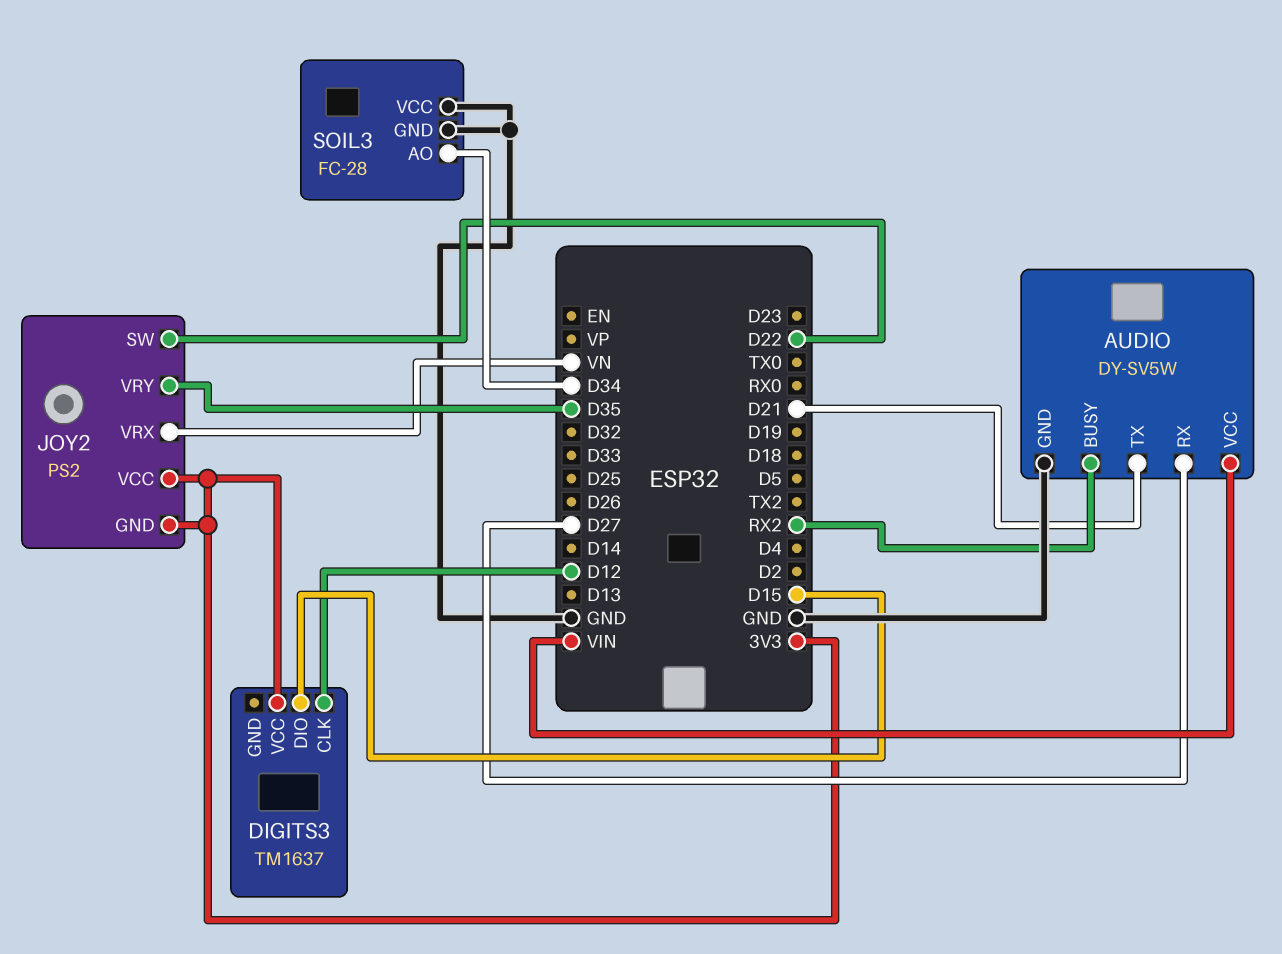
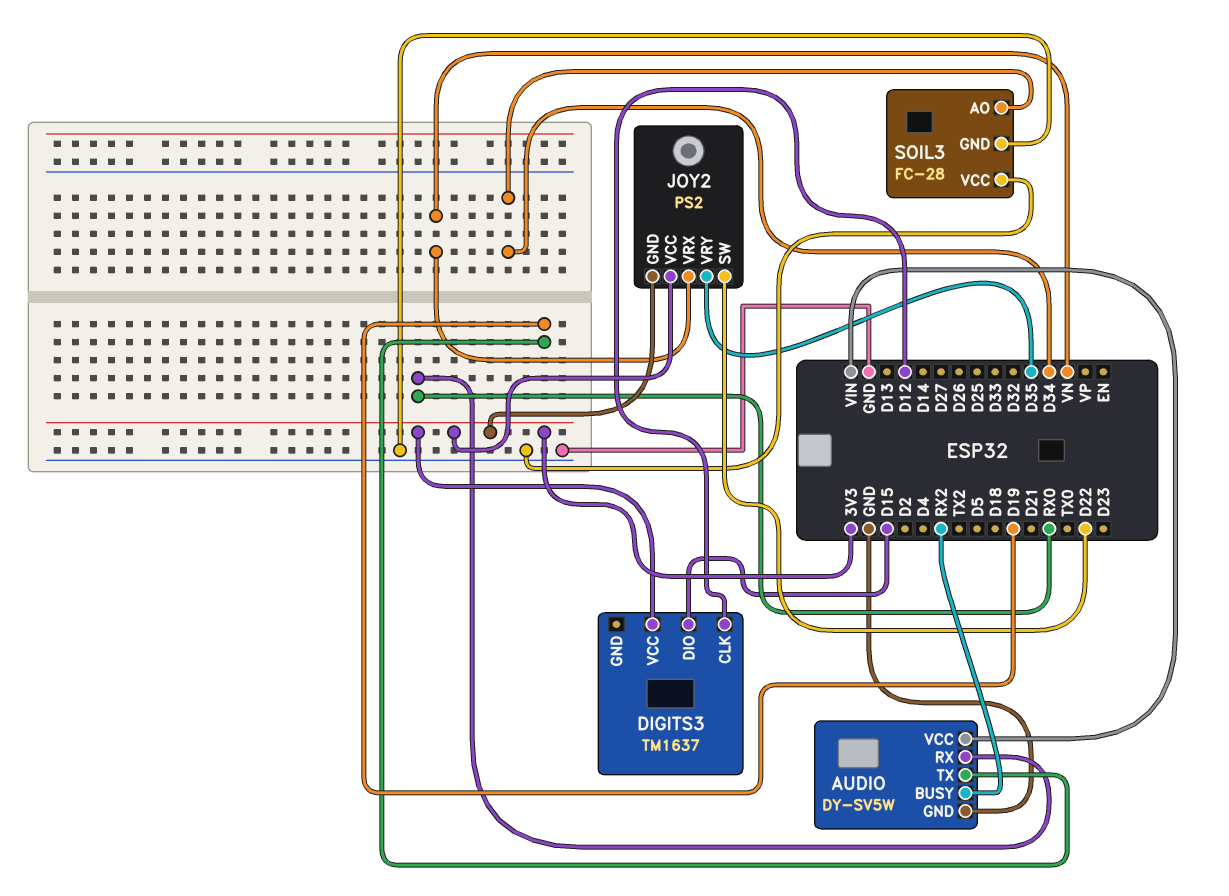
AUDIO pin RX: D27 -> RX0
AUDIO pin TX: D21 -> D19

